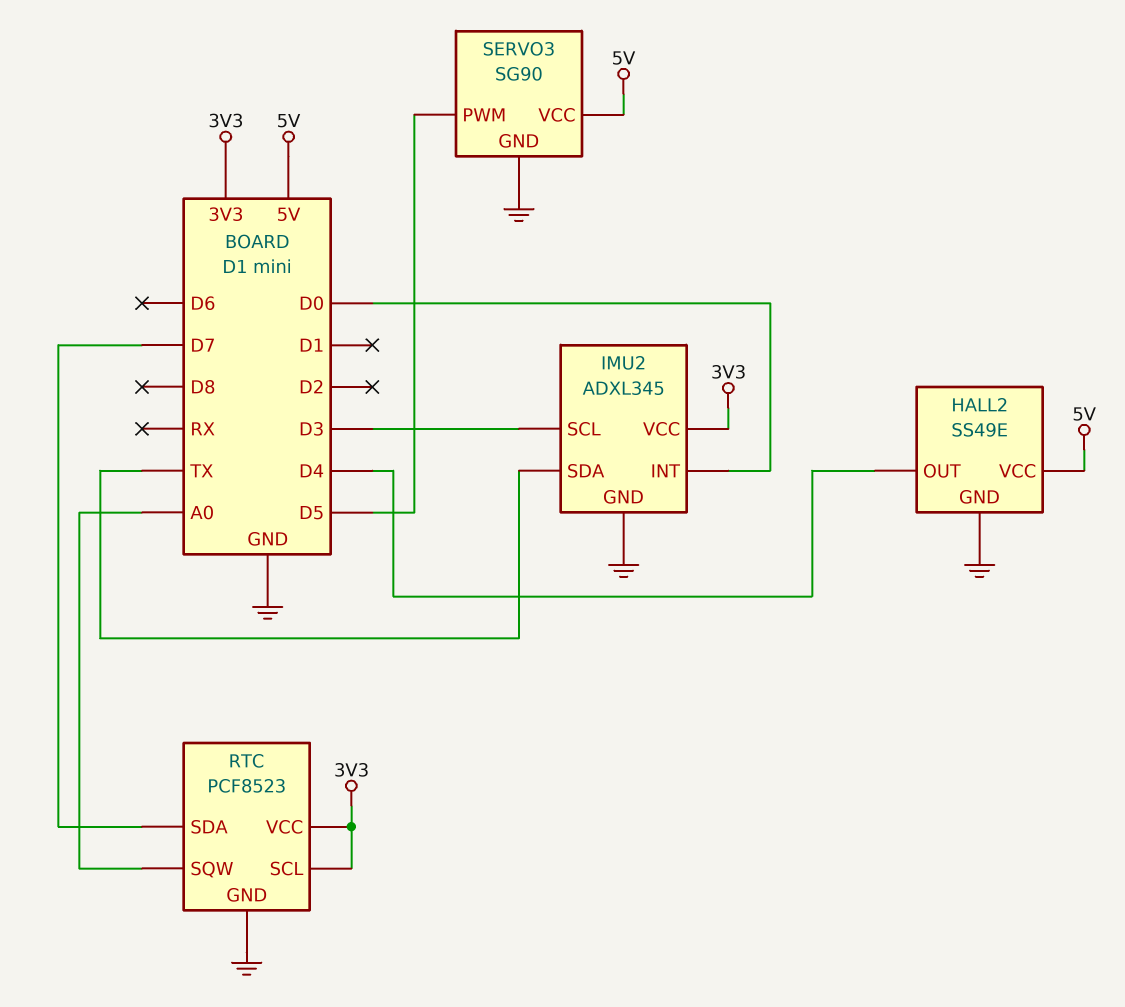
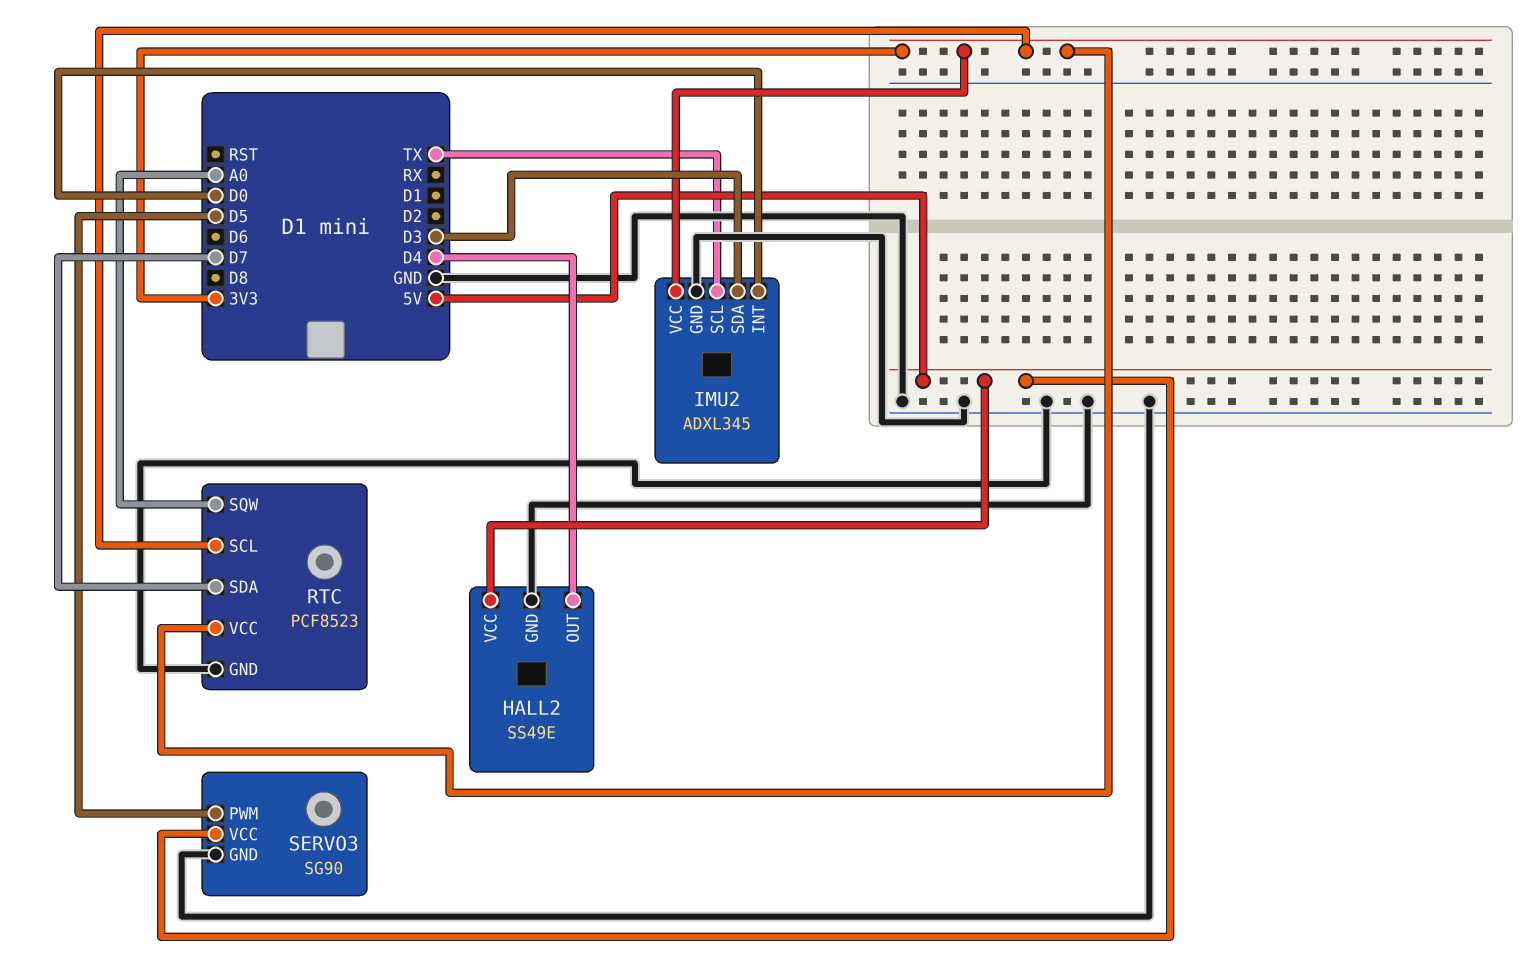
IMU2 pin SCL: D3 -> TX
IMU2 pin SDA: TX -> D3

